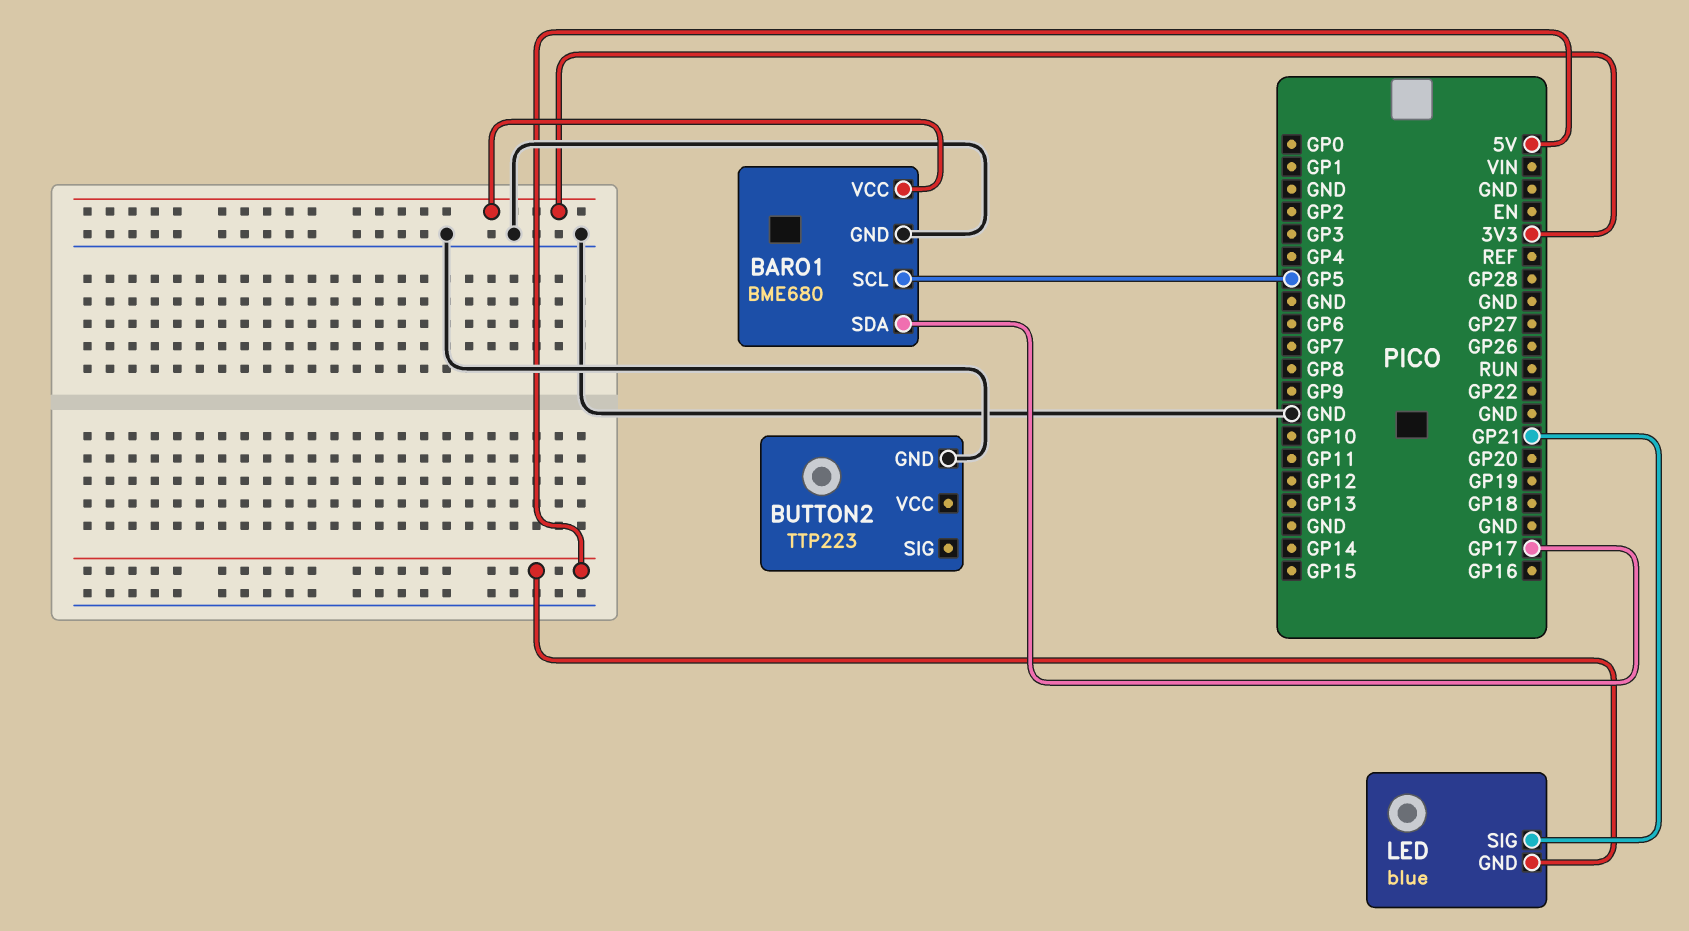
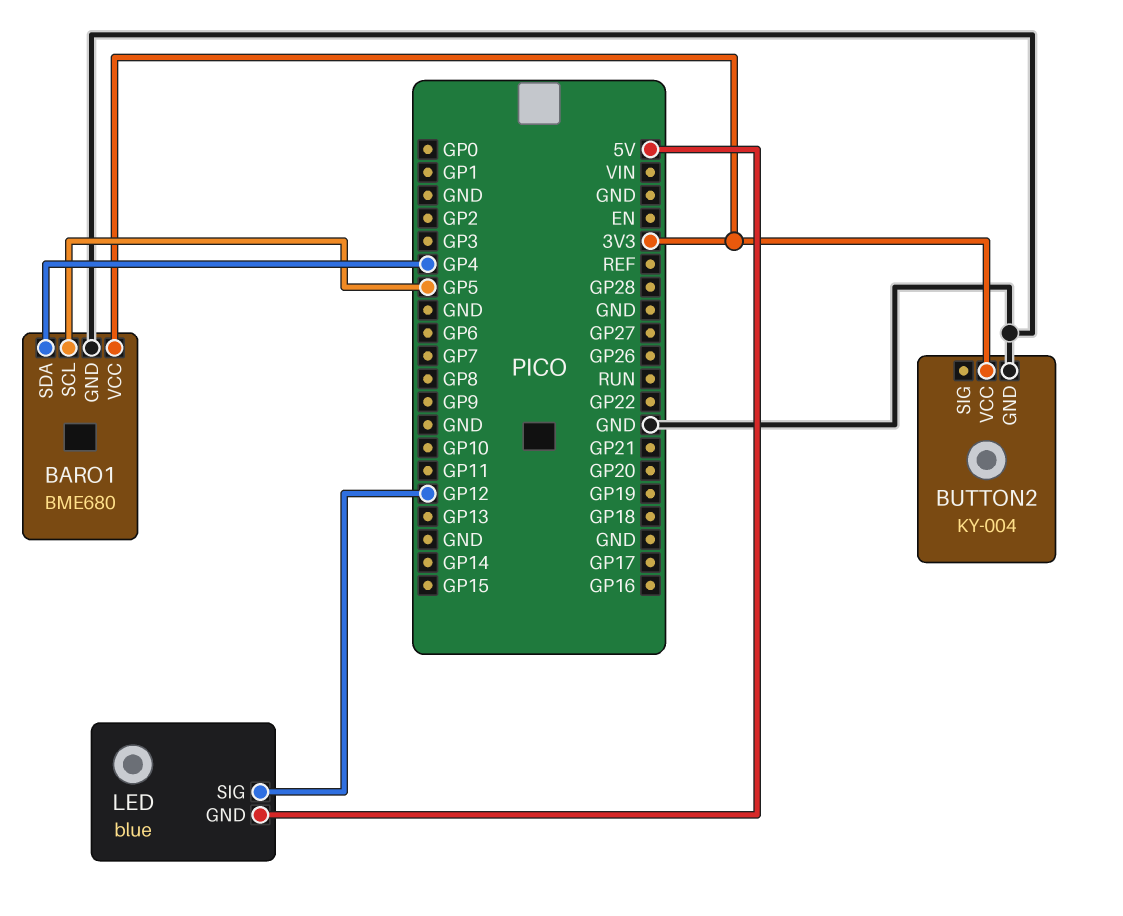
BARO1 pin SDA: GP17 -> GP4
BUTTON2: TTP223 -> KY-004
BUTTON2 pin VCC: none -> 3V3
LED pin SIG: GP21 -> GP12

